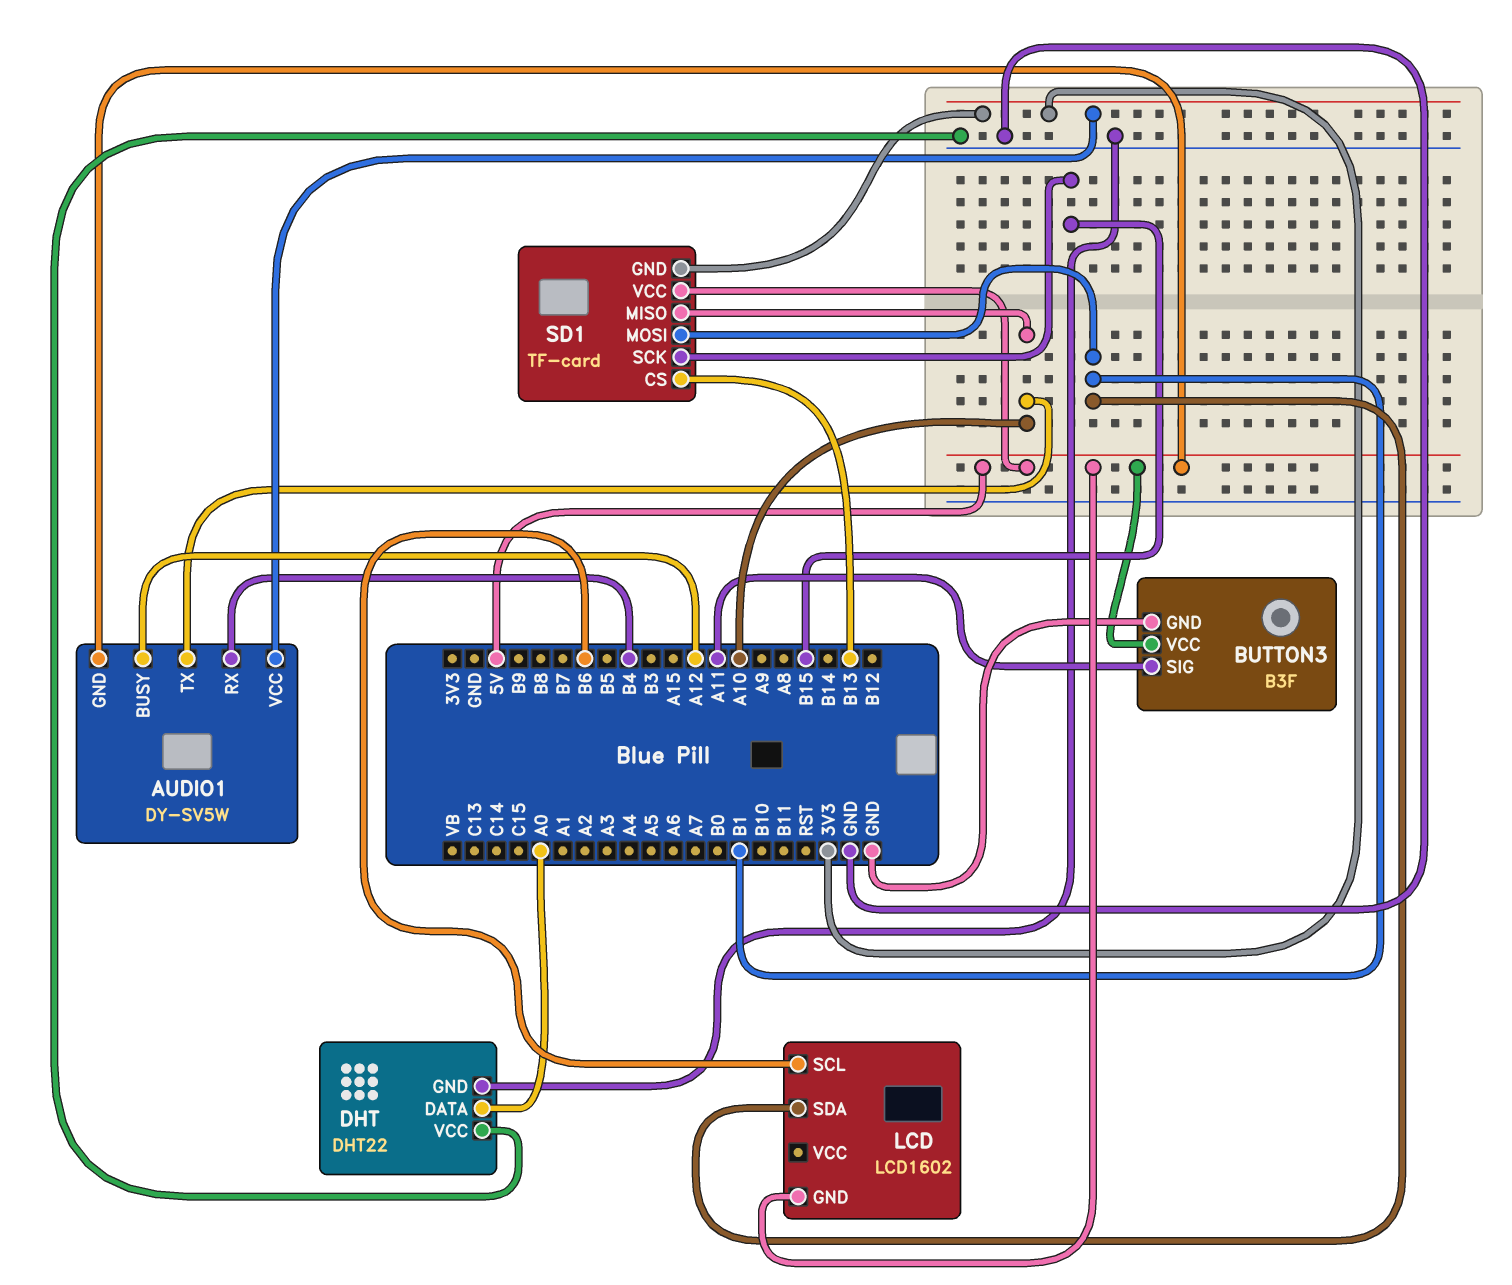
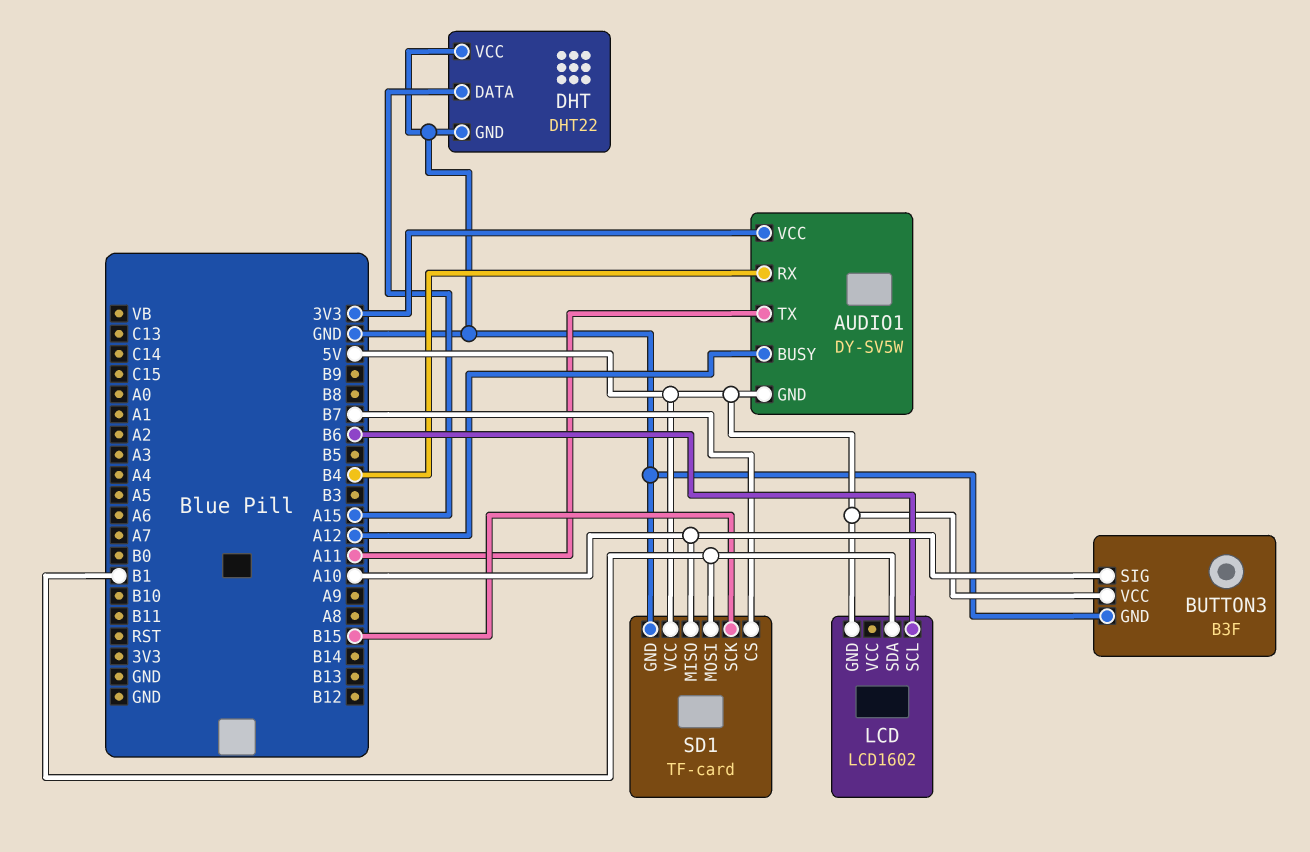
AUDIO1 pin TX: A10 -> A11
BUTTON3 pin SIG: A11 -> A10
DHT pin DATA: A0 -> A15
SD1 pin CS: B13 -> B7
SD1 pin GND: 3V3 -> GND

